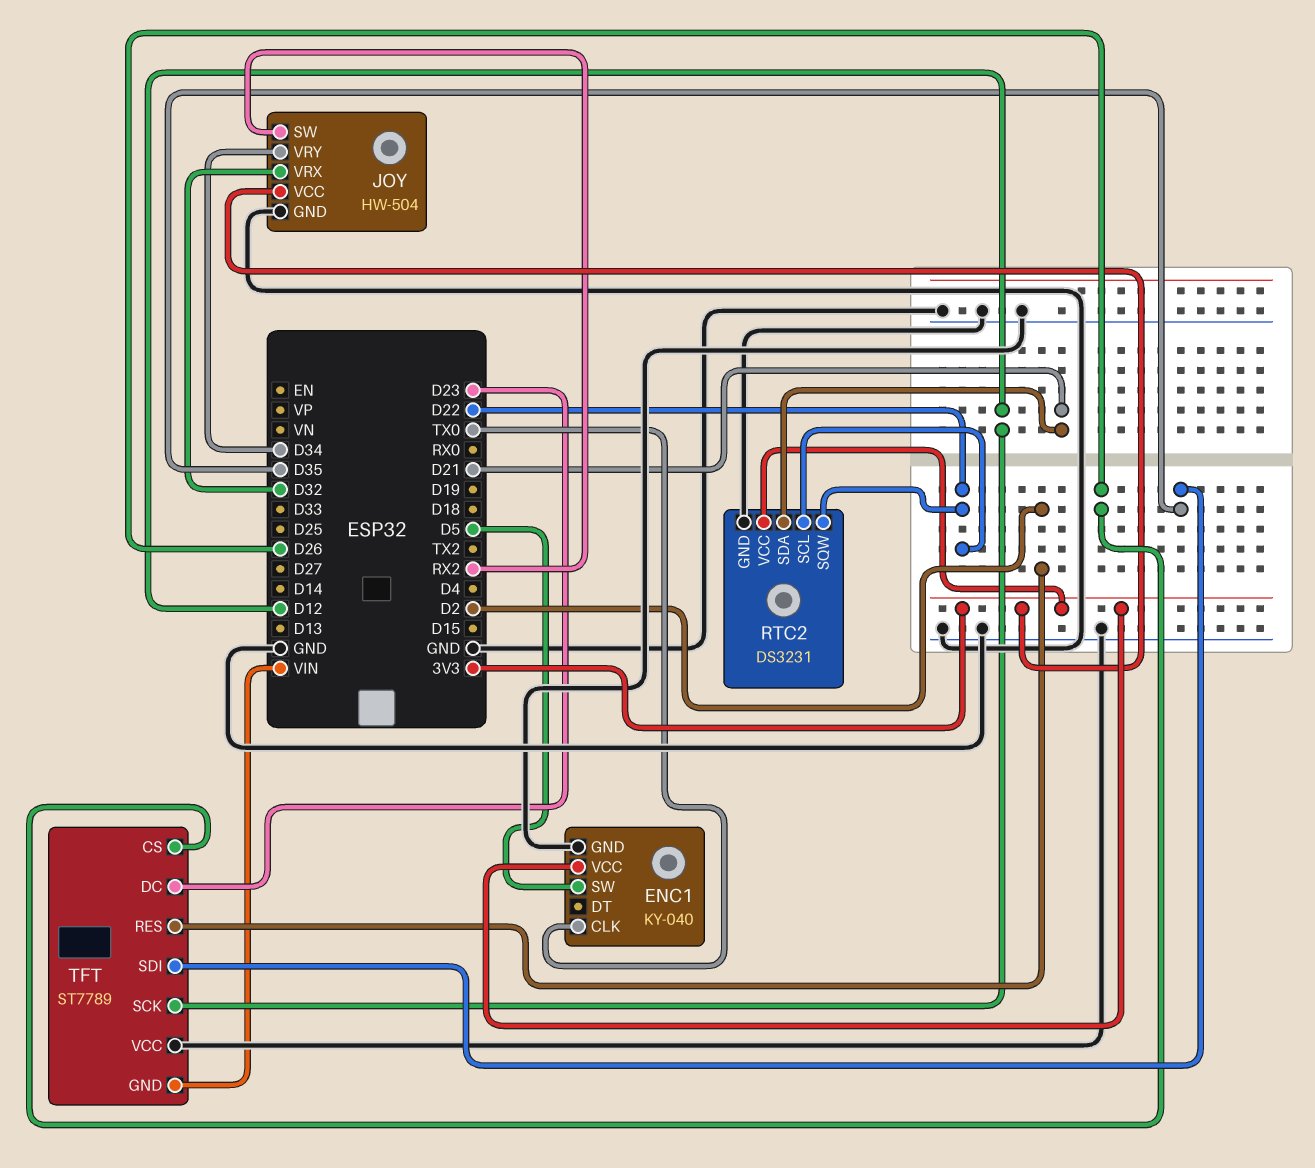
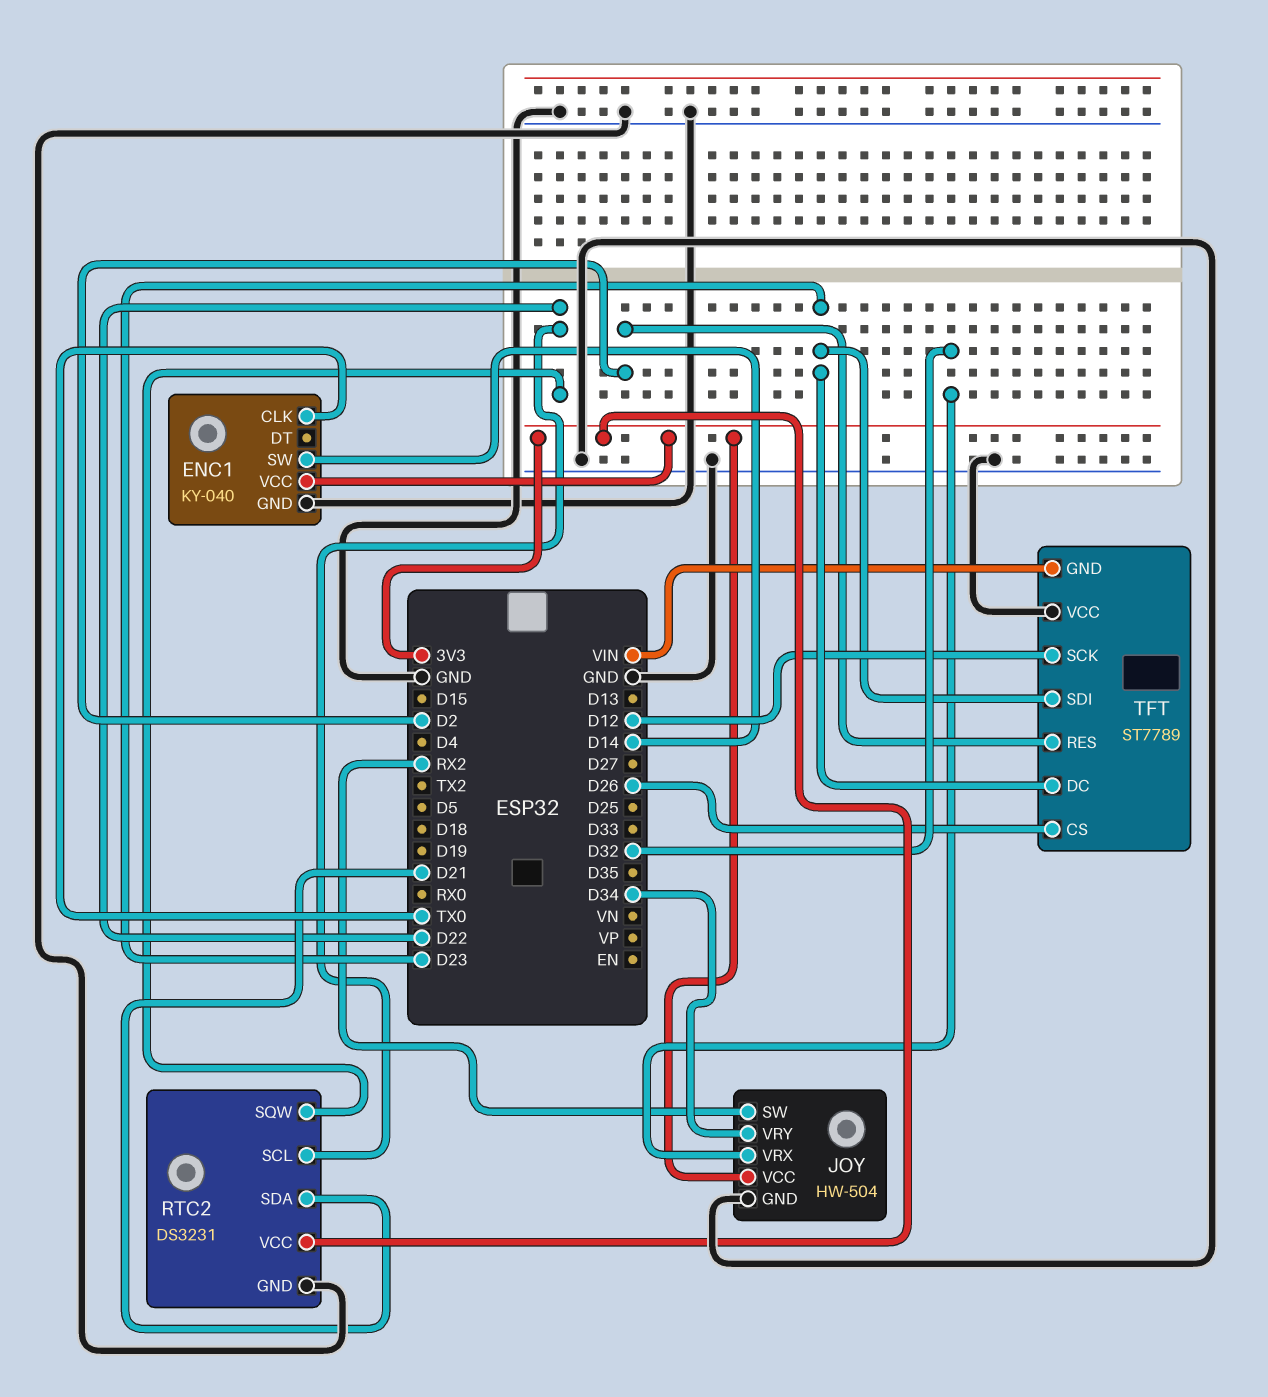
ENC1 pin SW: D5 -> D14
TFT pin SDI: D35 -> D23

